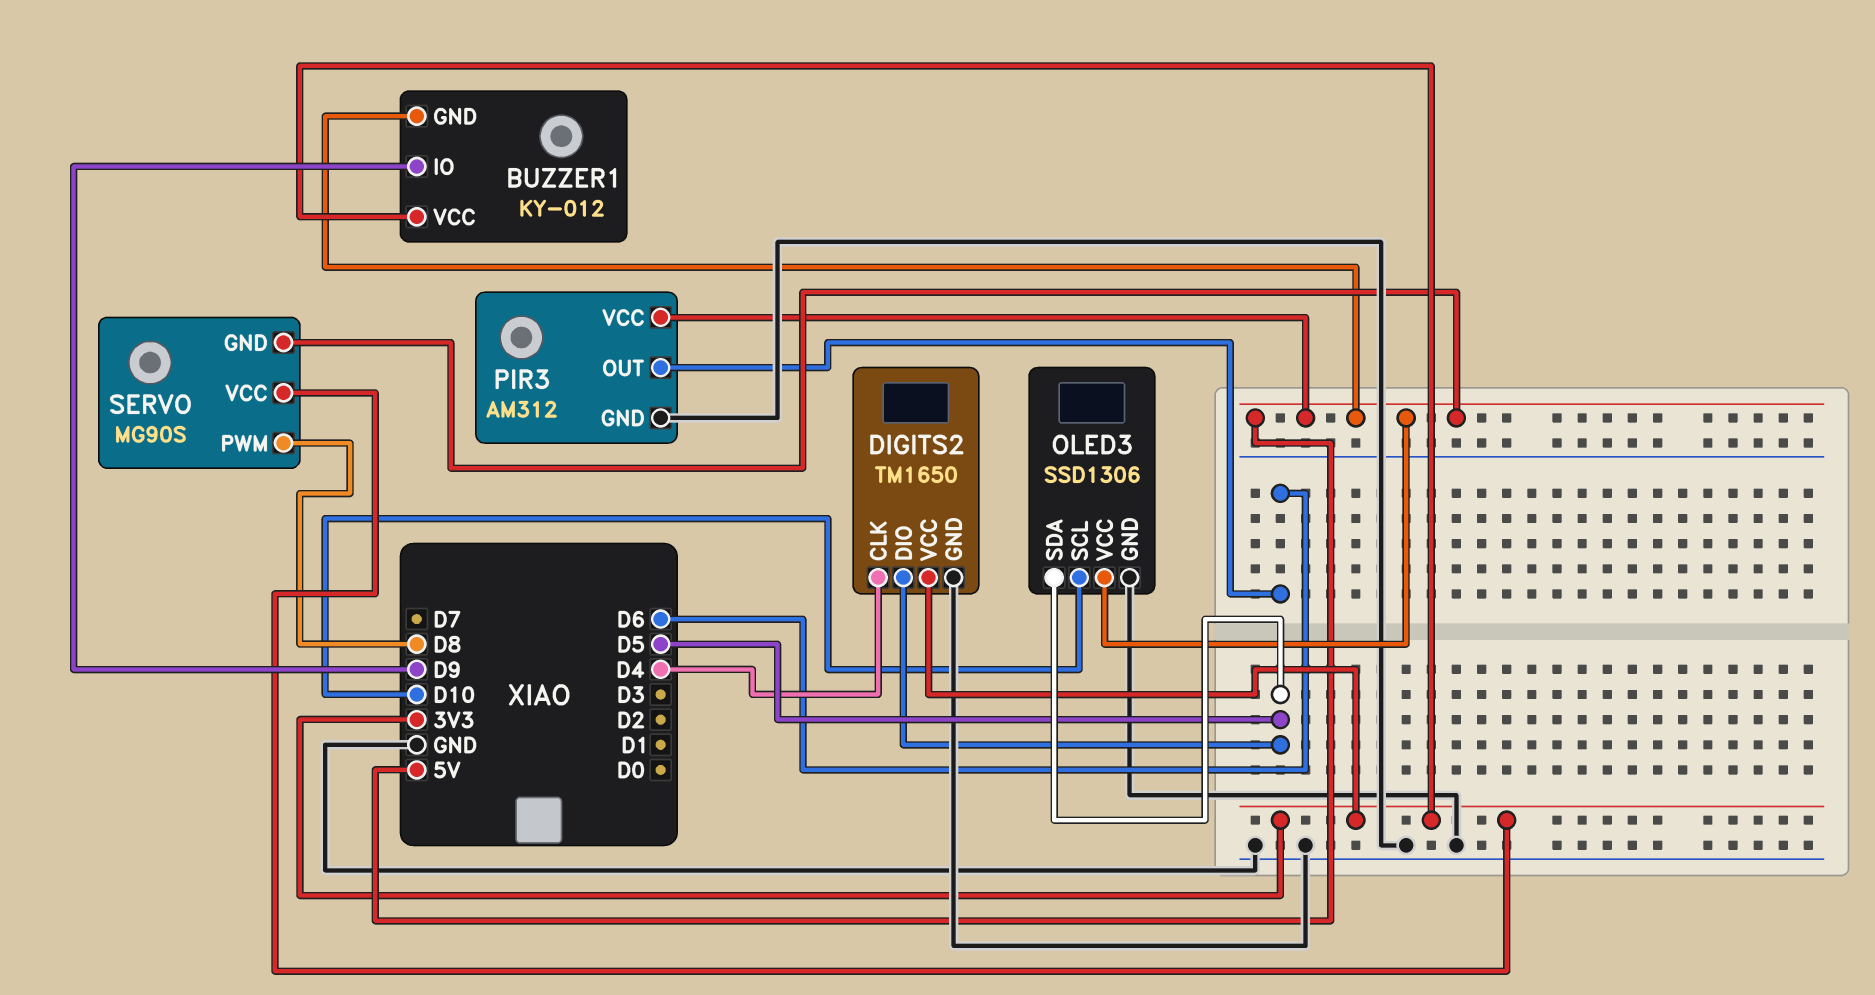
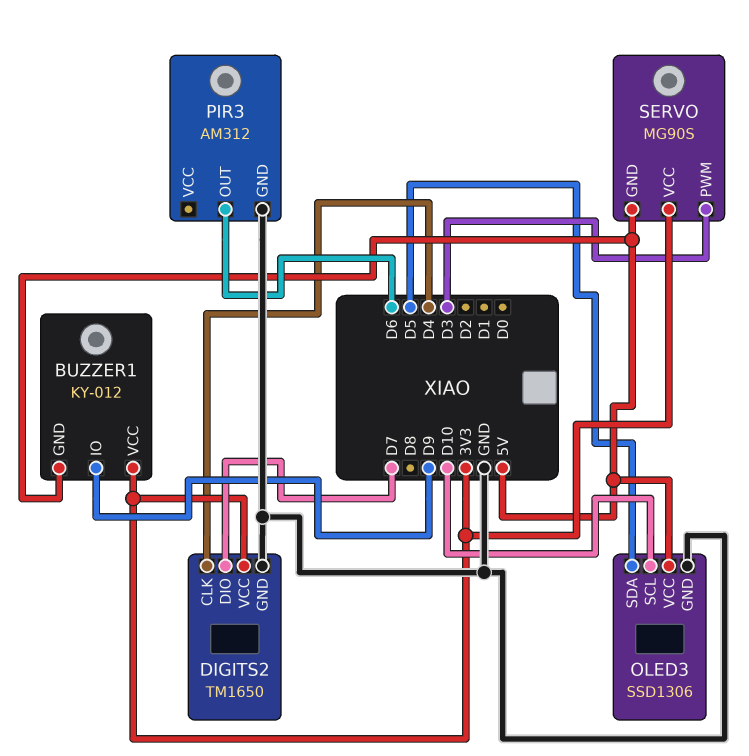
DIGITS2 pin DIO: D5 -> D7
PIR3 pin VCC: 5V -> none
SERVO pin PWM: D8 -> D3

